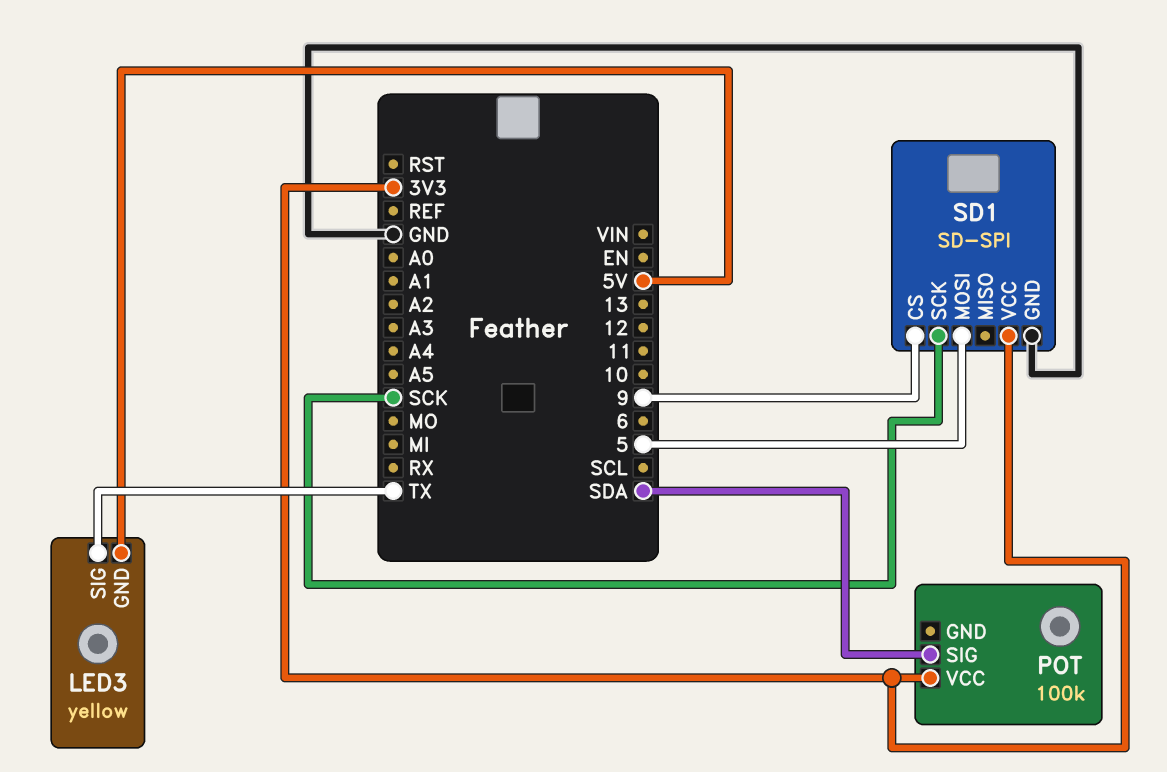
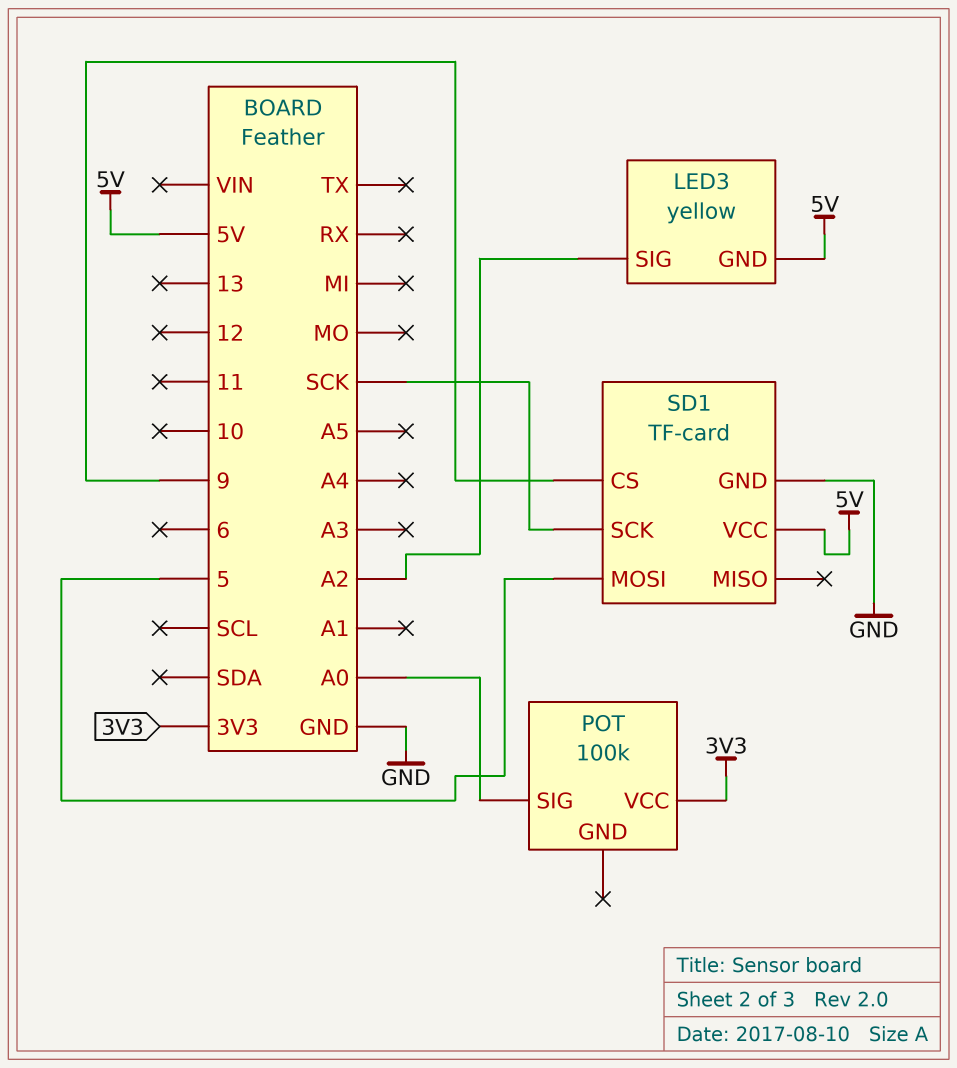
LED3 pin SIG: TX -> A2
POT pin SIG: SDA -> A0
SD1: SD-SPI -> TF-card
SD1 pin VCC: 3V3 -> 5V

